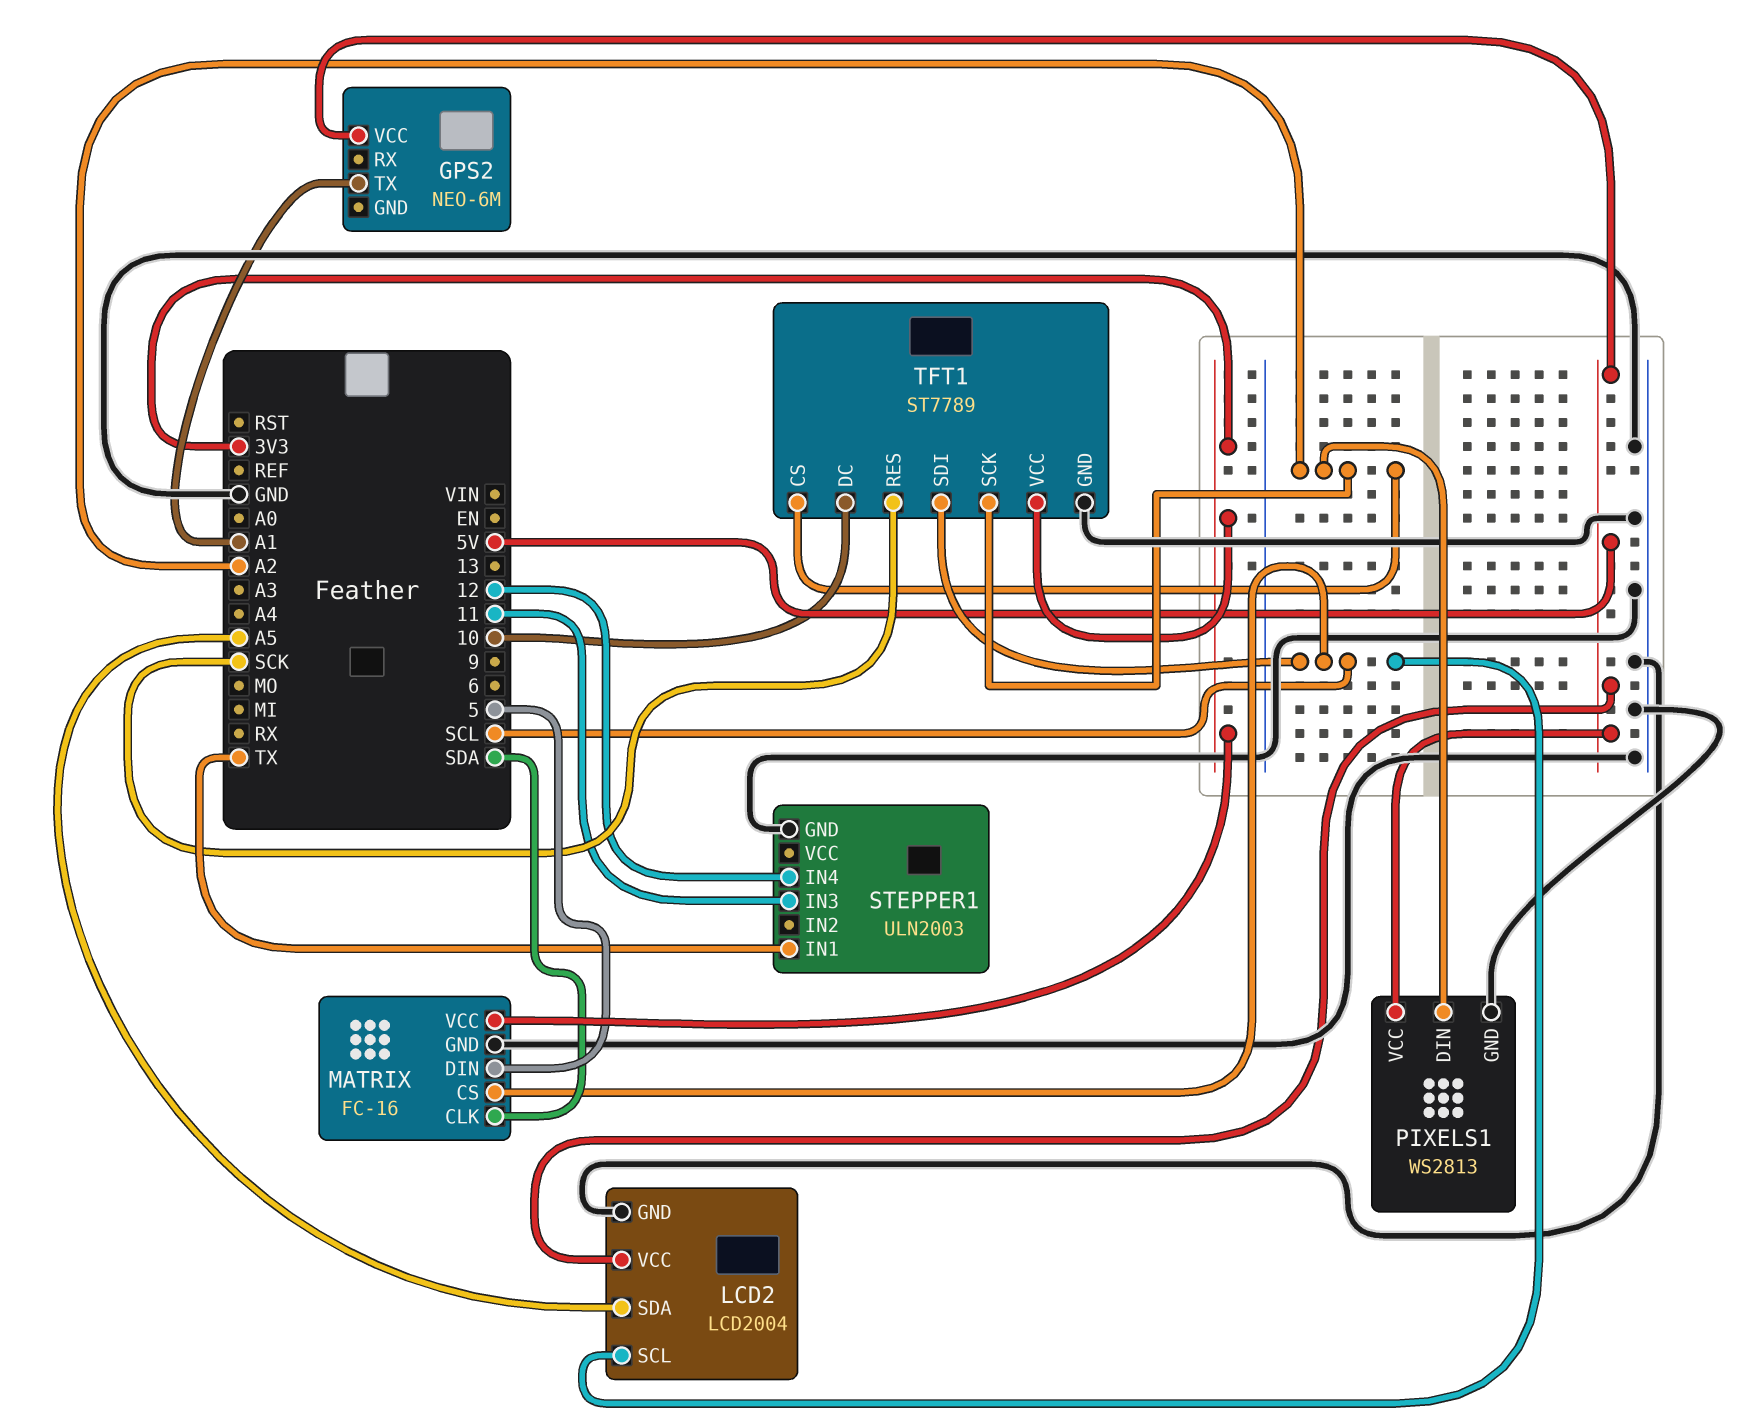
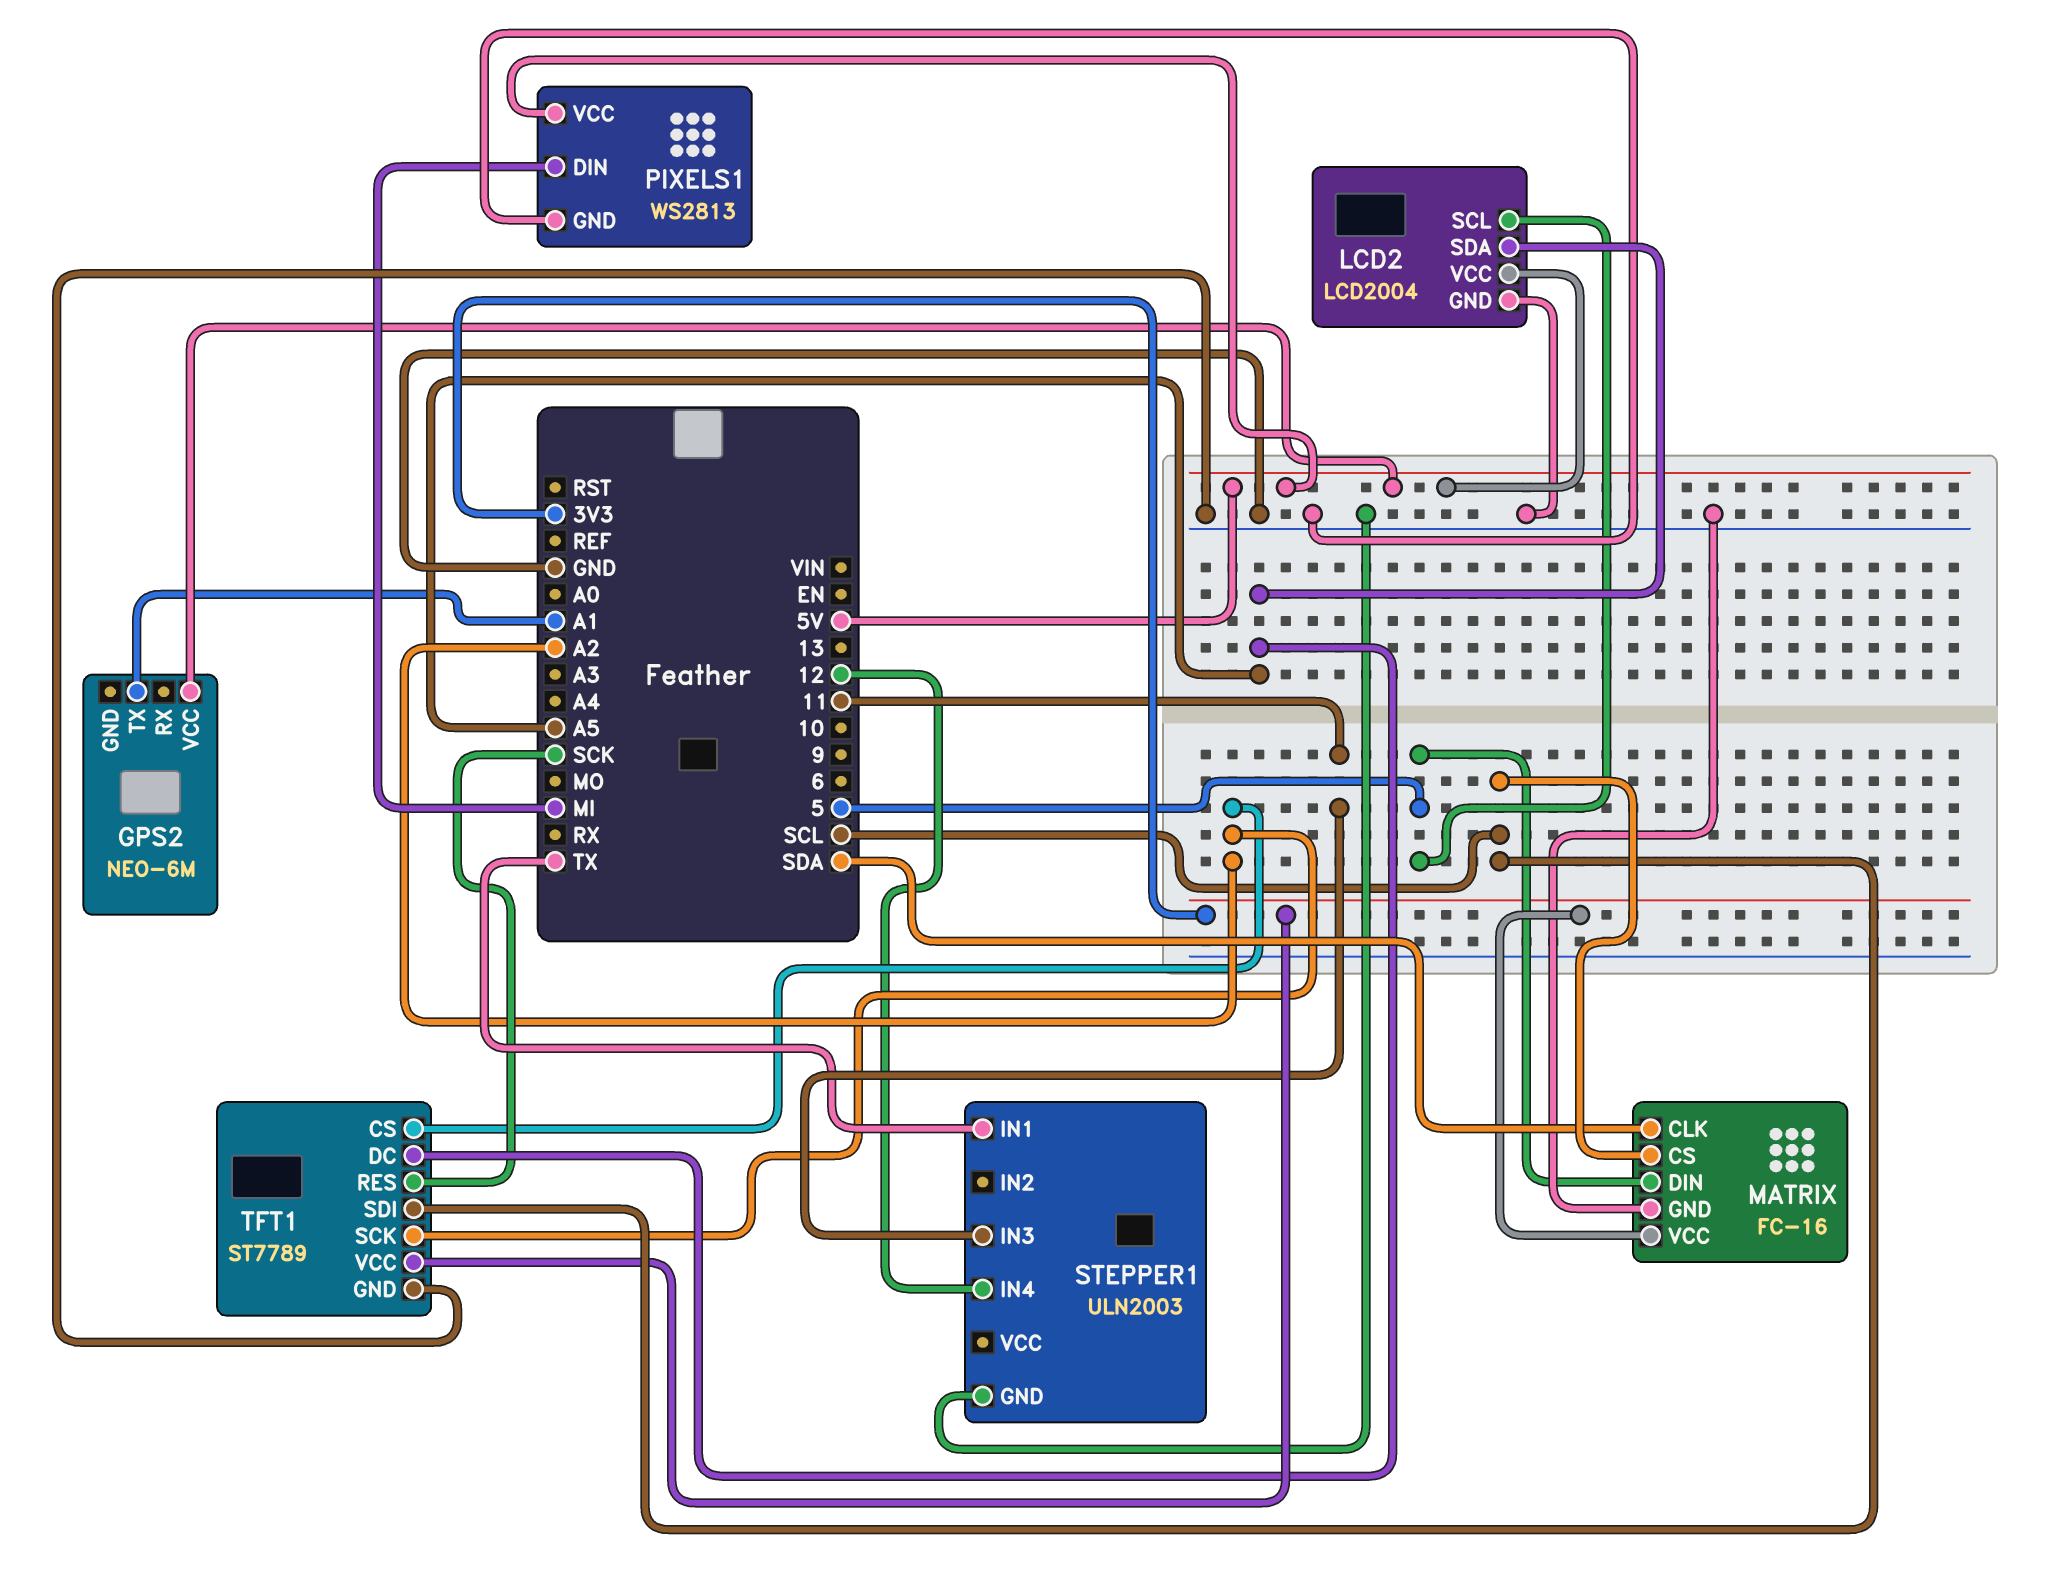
LCD2 pin SCL: SCL -> 5
PIXELS1 pin DIN: A2 -> MI
TFT1 pin DC: 10 -> A5

